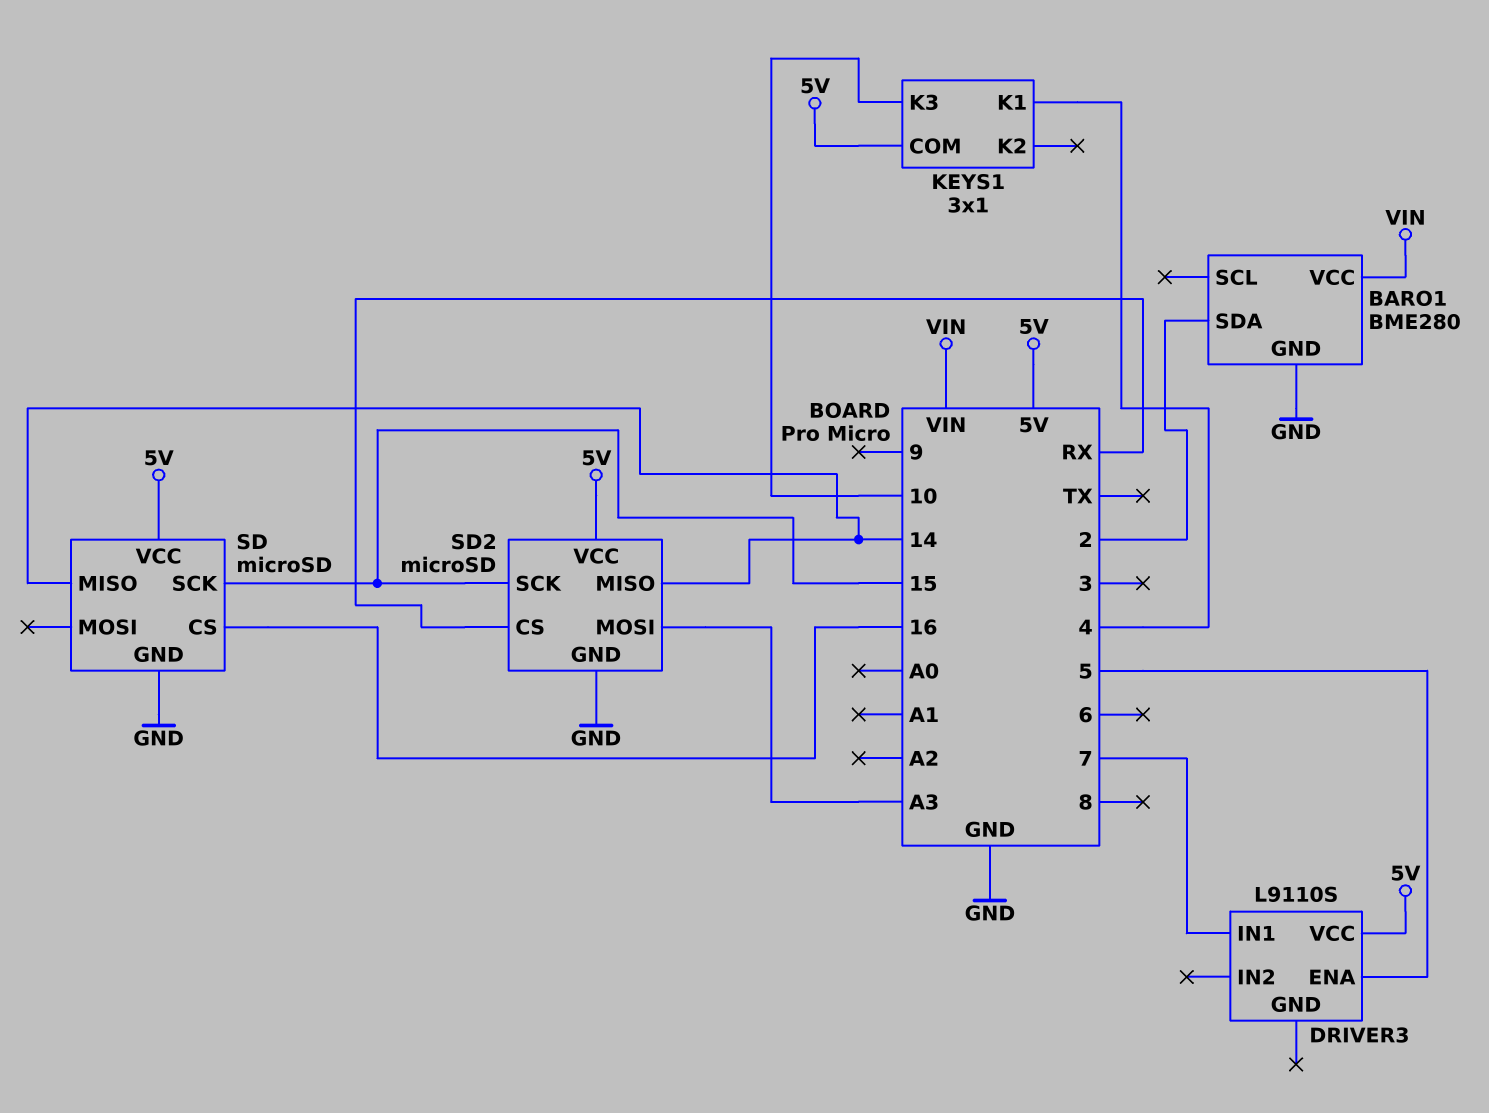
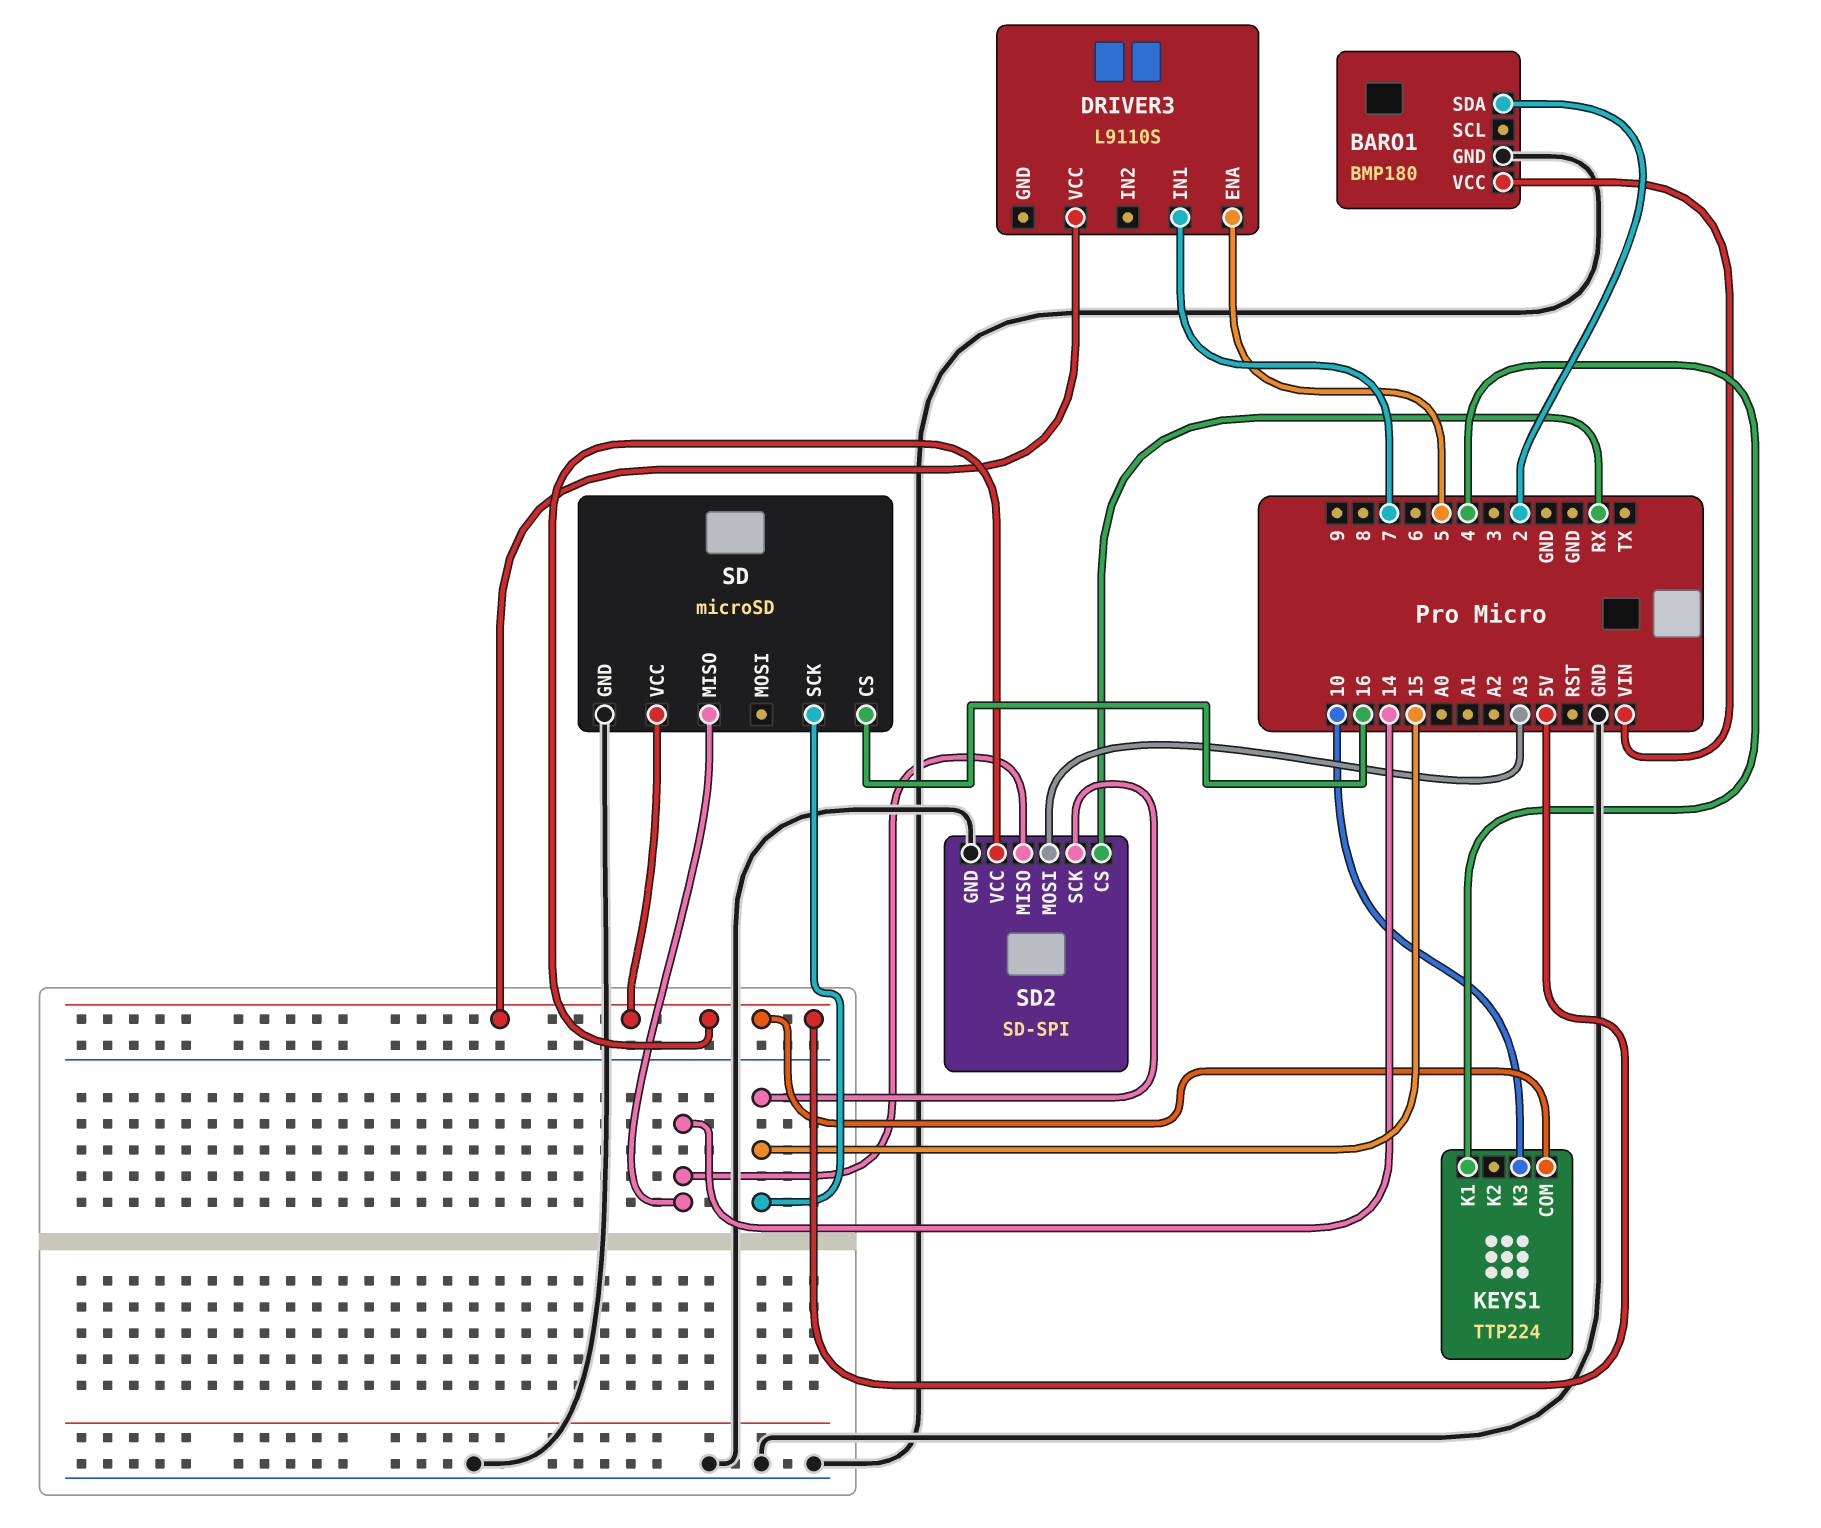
BARO1: BME280 -> BMP180
KEYS1: 3x1 -> TTP224
SD2: microSD -> SD-SPI

